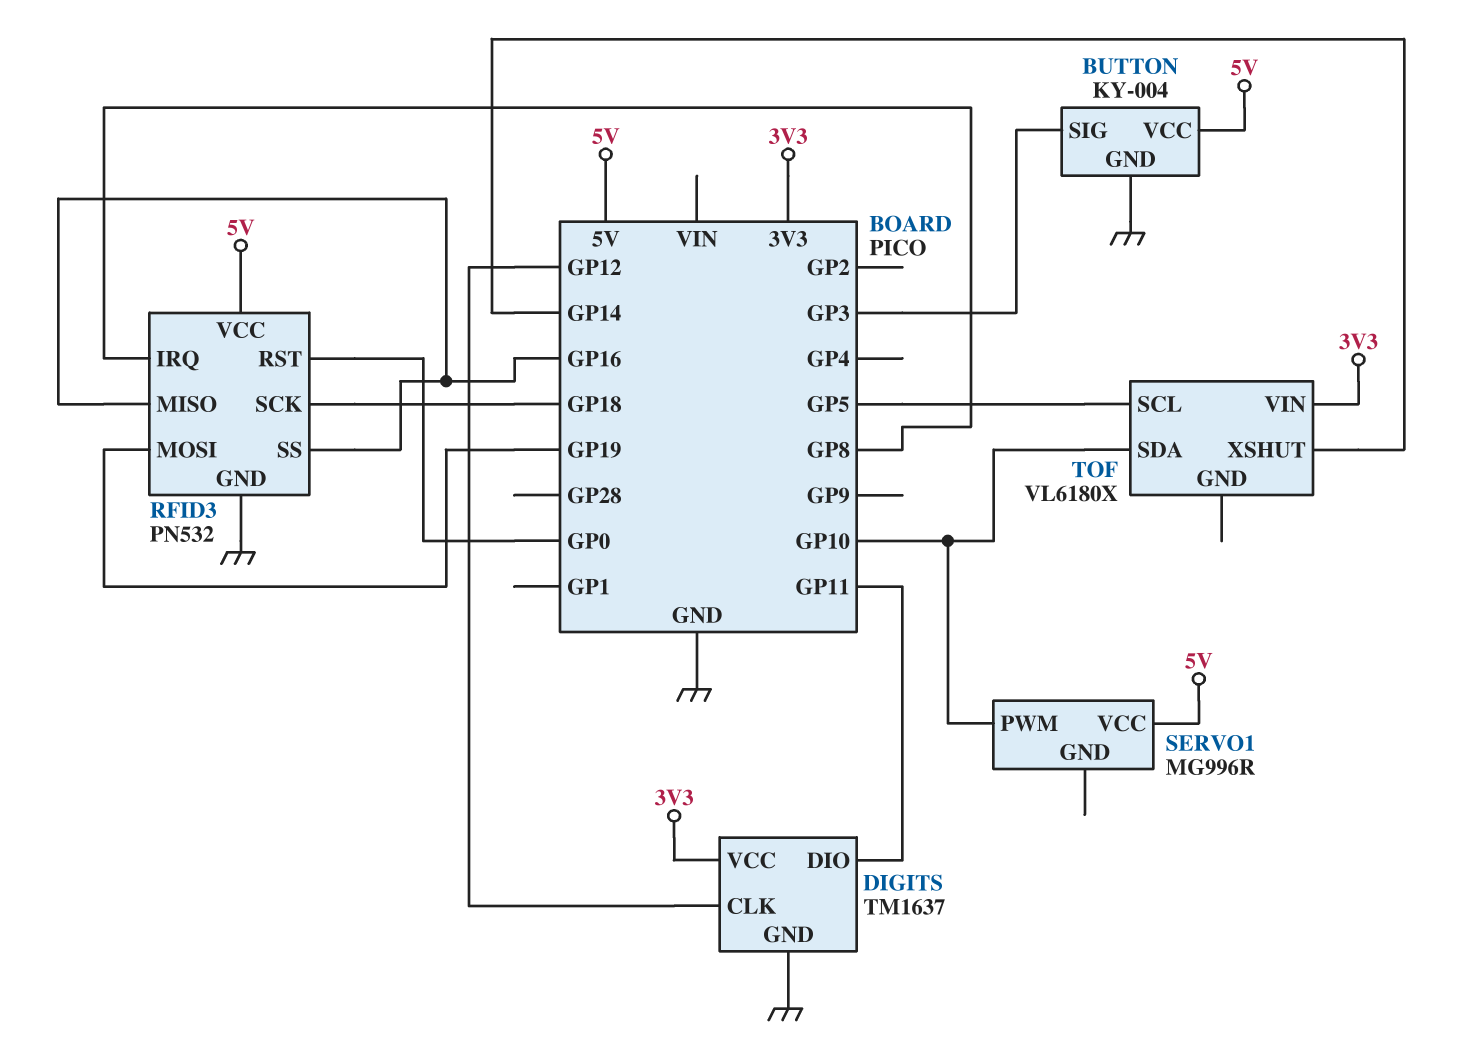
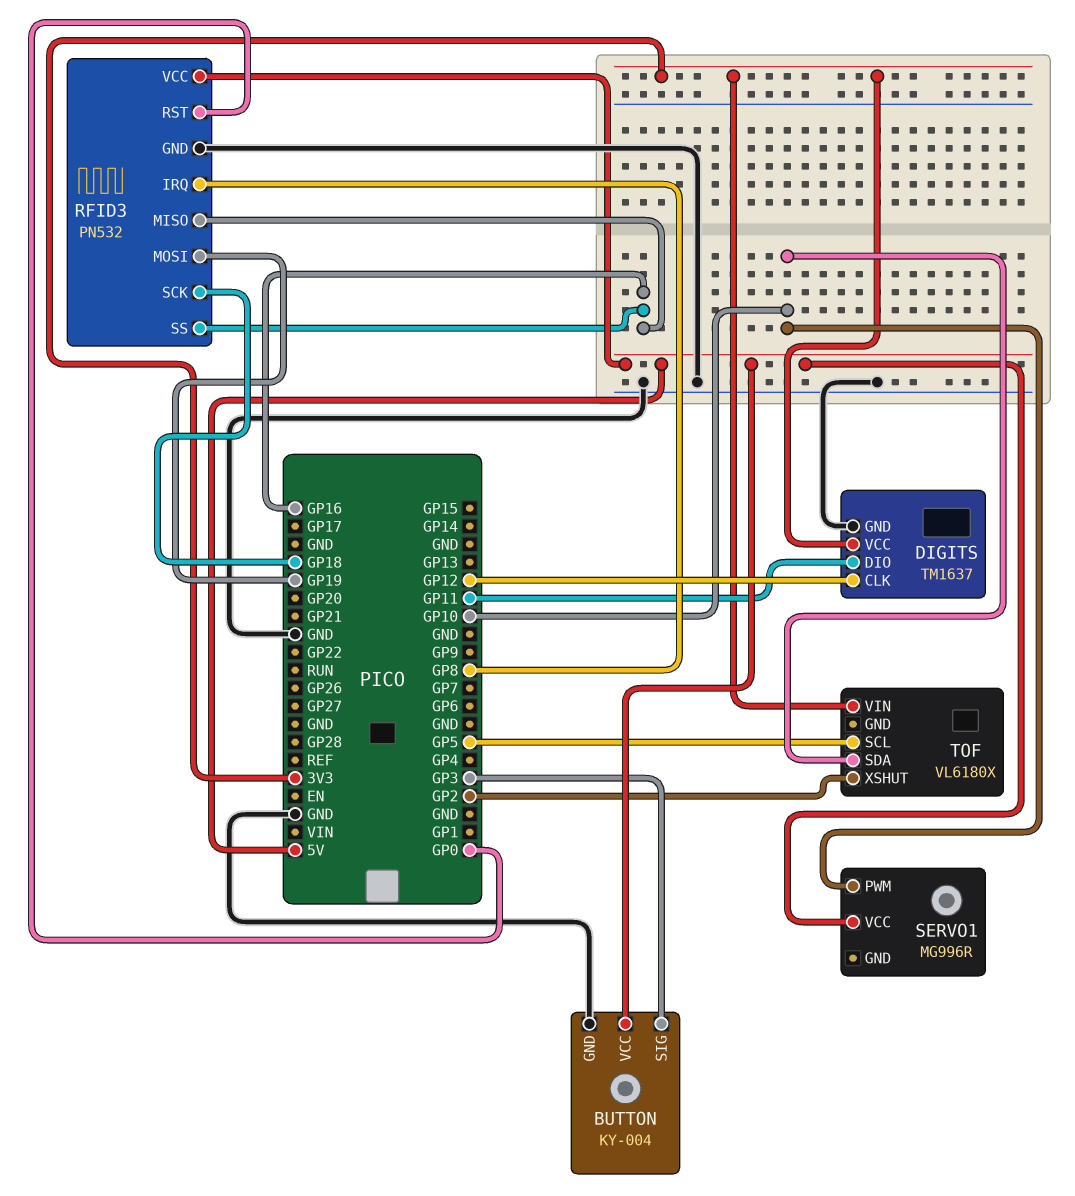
TOF pin XSHUT: GP14 -> GP2

